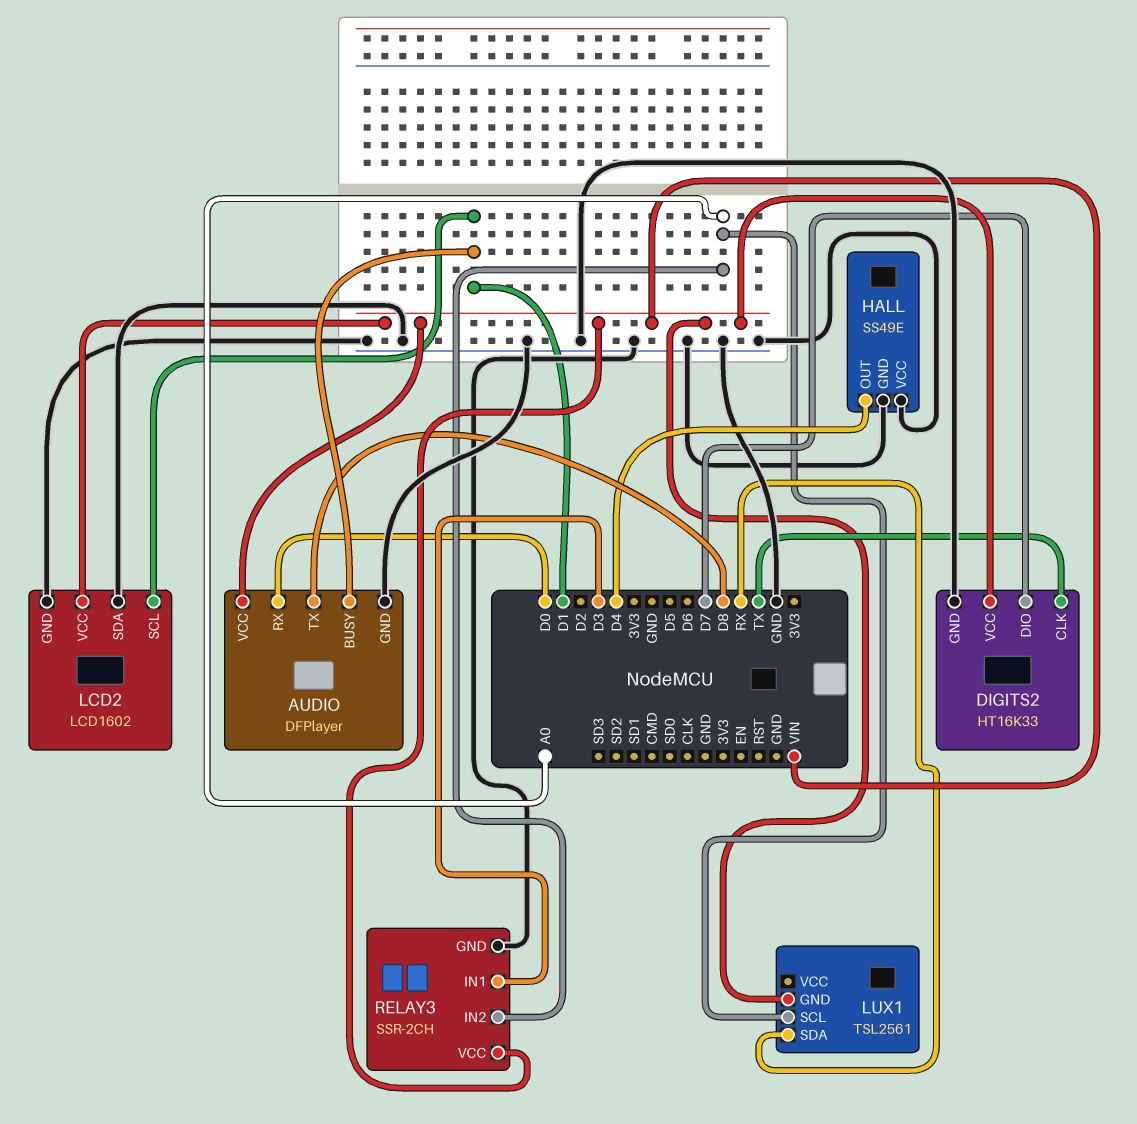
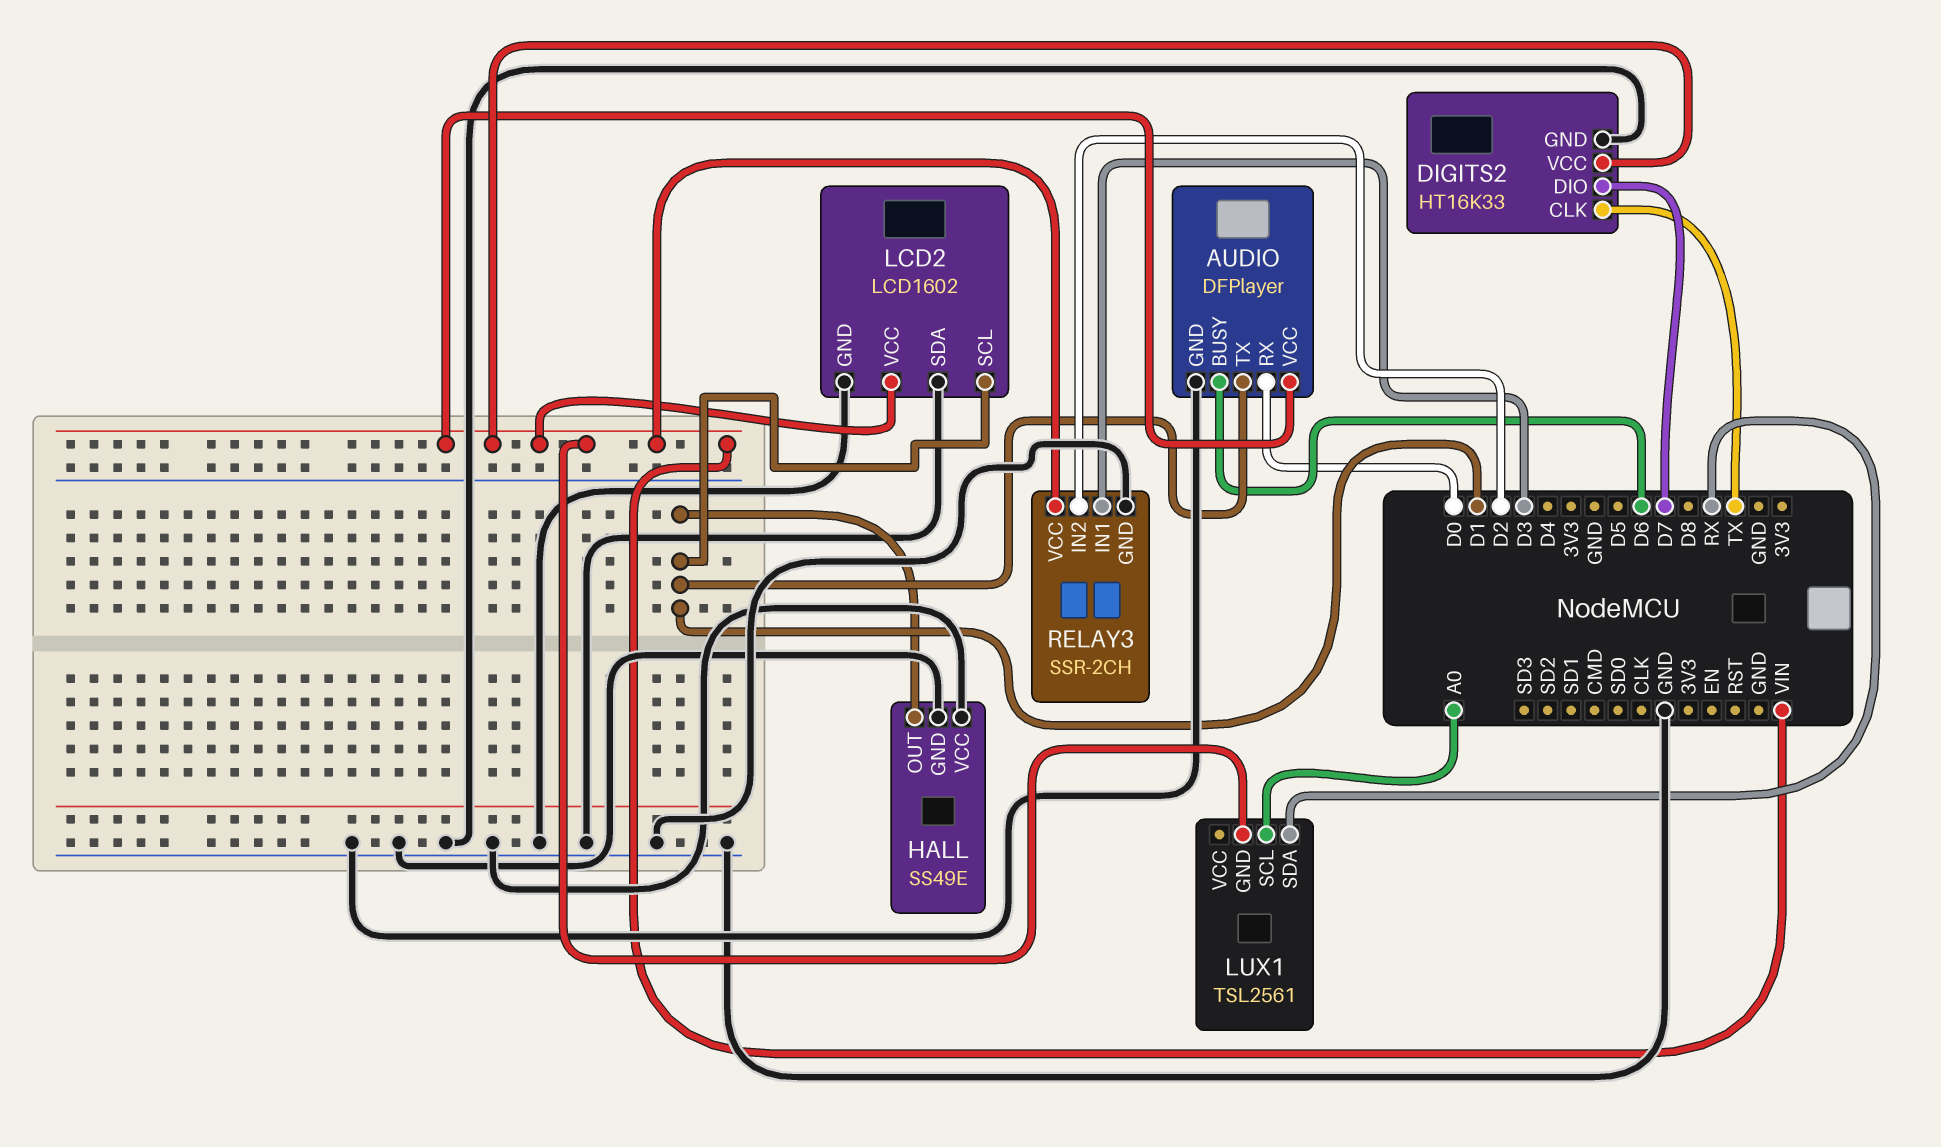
AUDIO pin BUSY: D1 -> D6
AUDIO pin TX: D8 -> D1
HALL pin OUT: D4 -> D1
RELAY3 pin IN2: A0 -> D2

